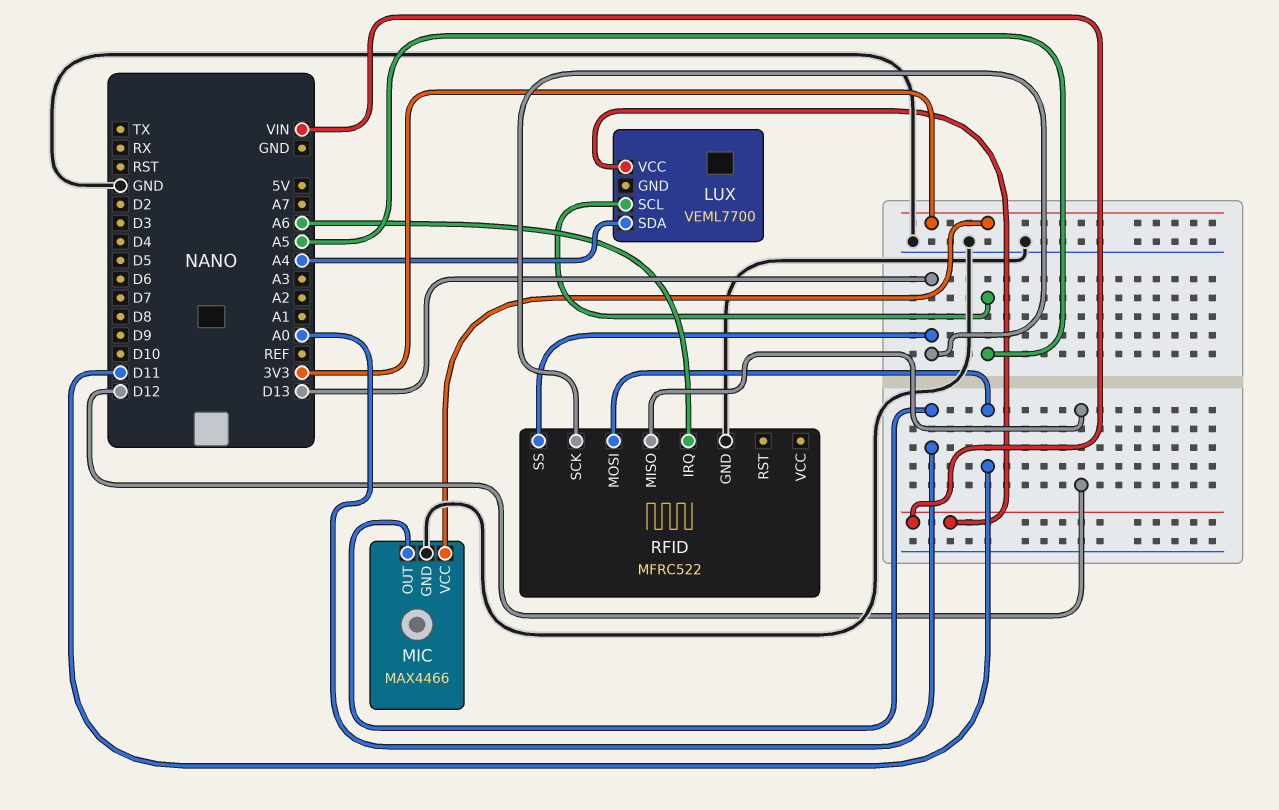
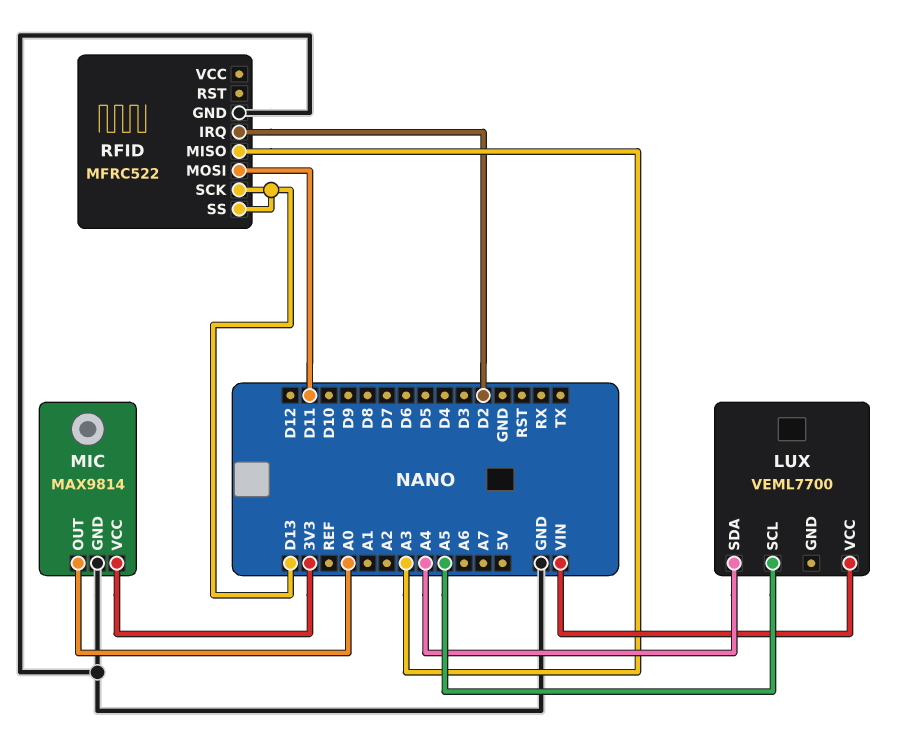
MIC: MAX4466 -> MAX9814
RFID pin IRQ: A6 -> D2
RFID pin MISO: D12 -> A3

